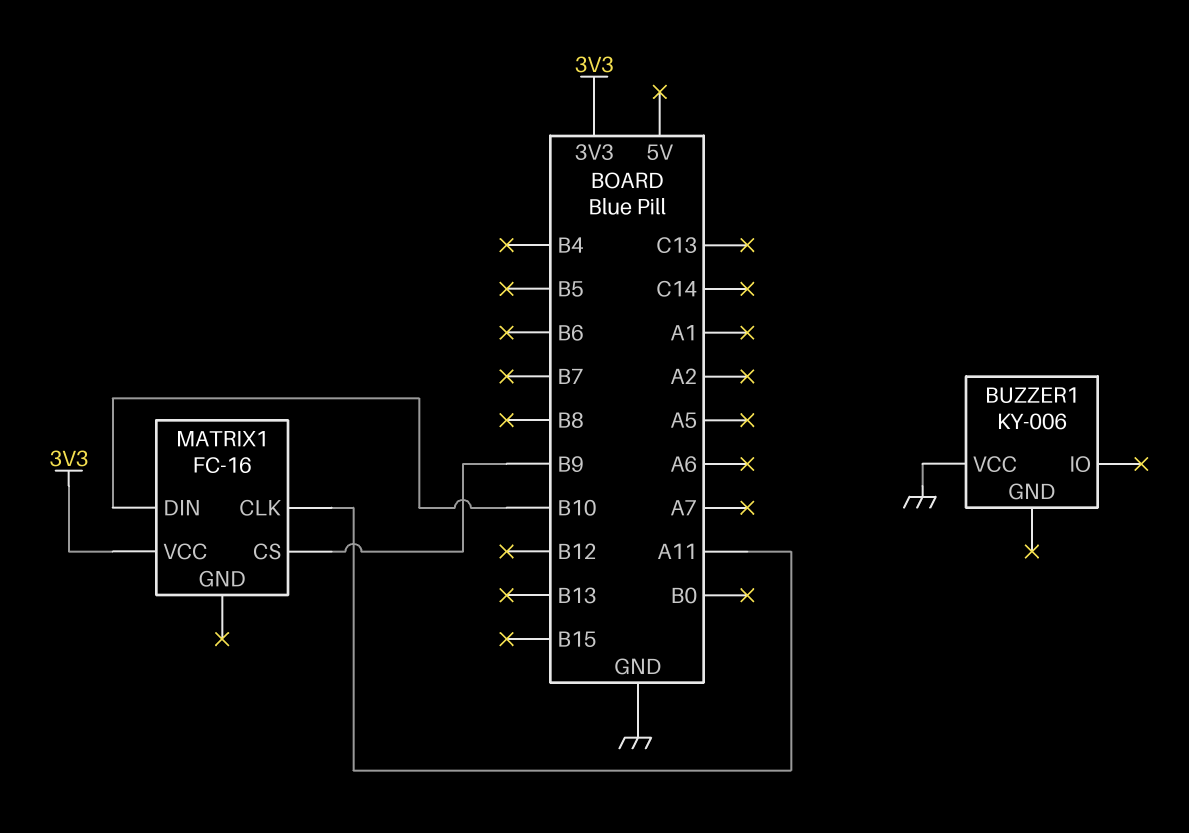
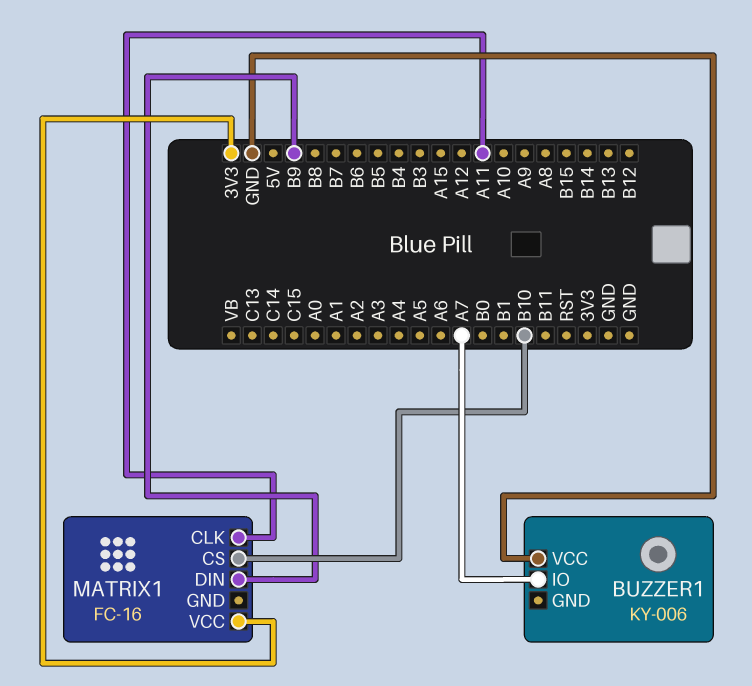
BUZZER1 pin IO: none -> A7
MATRIX1 pin CS: B9 -> B10
MATRIX1 pin DIN: B10 -> B9

